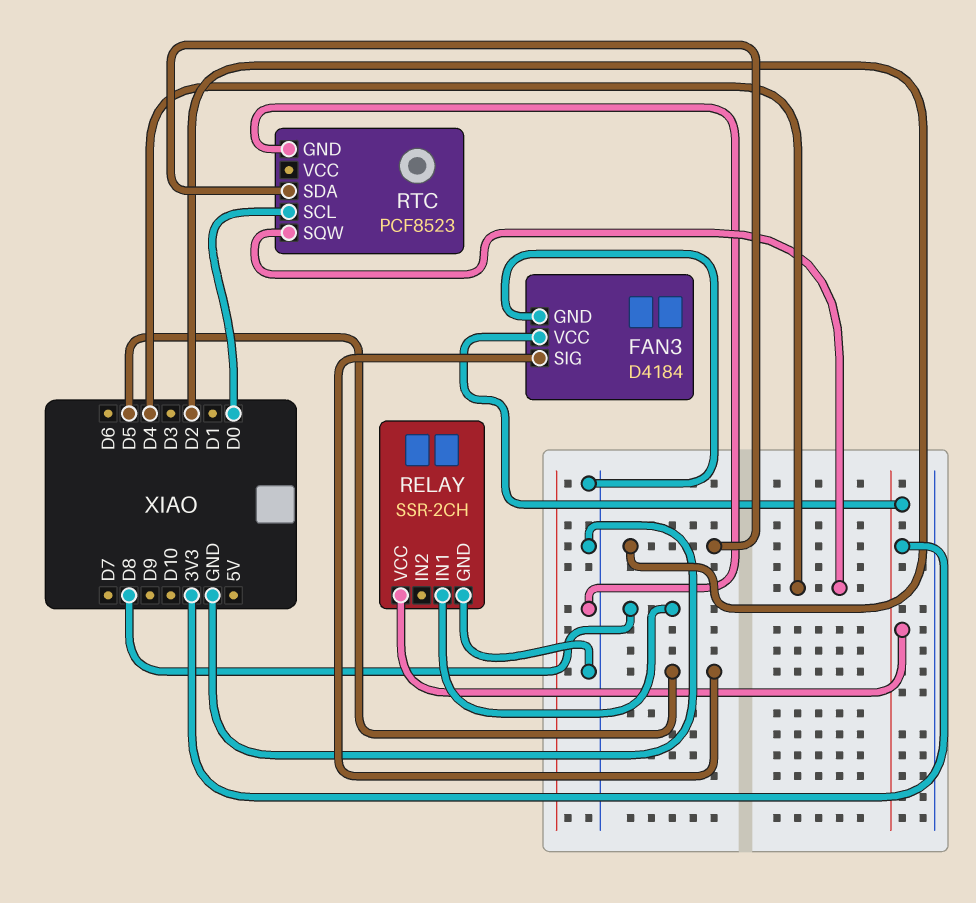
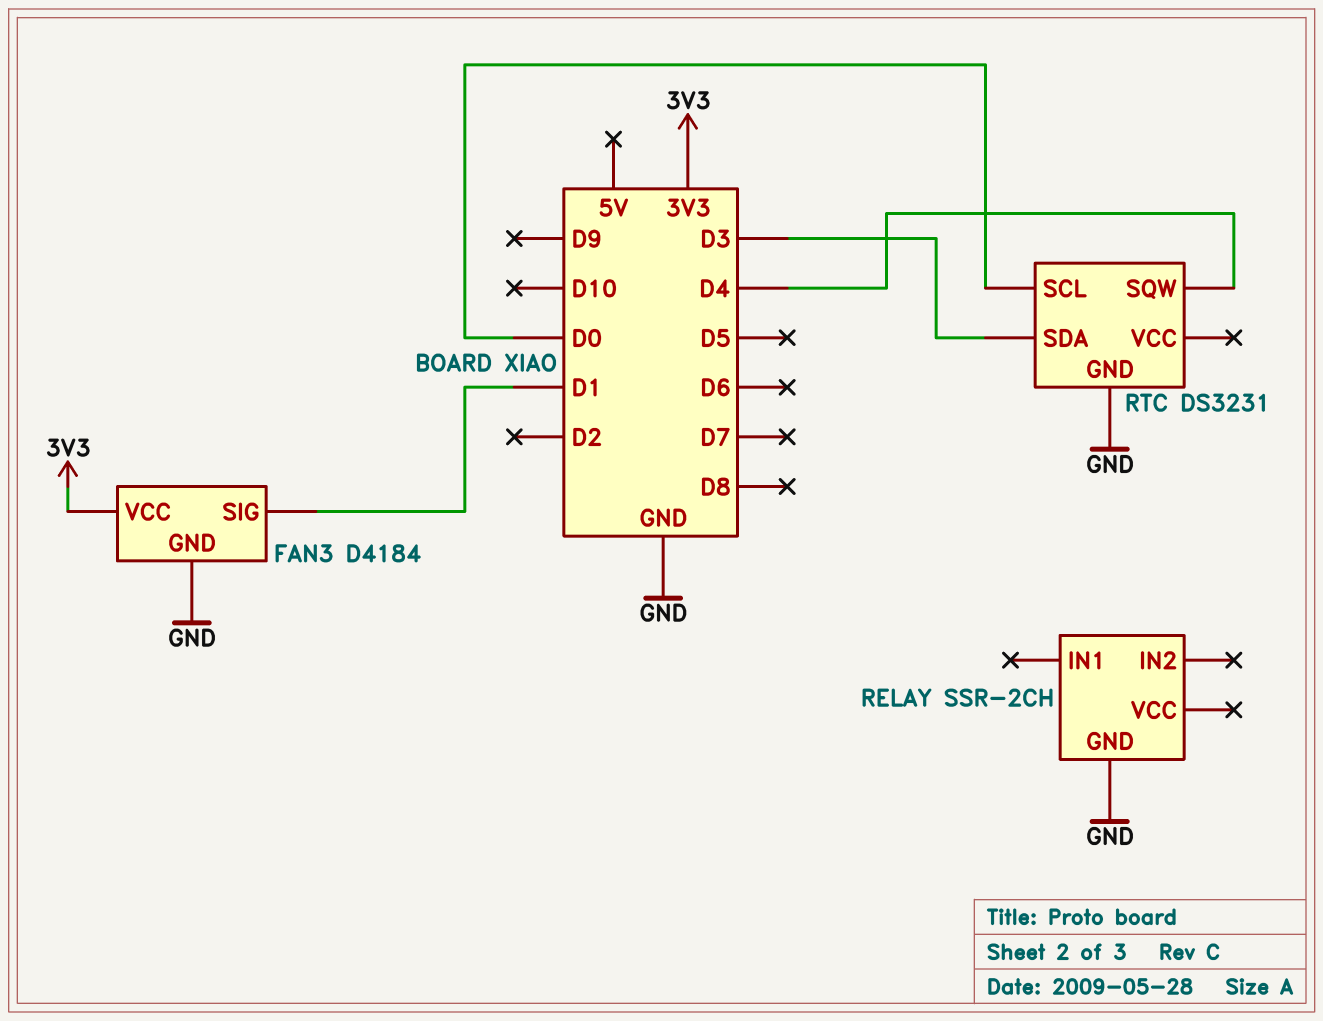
FAN3 pin SIG: D5 -> D1
RELAY pin IN1: D8 -> none
RELAY pin VCC: 3V3 -> none
RTC: PCF8523 -> DS3231
RTC pin SDA: D2 -> D3

